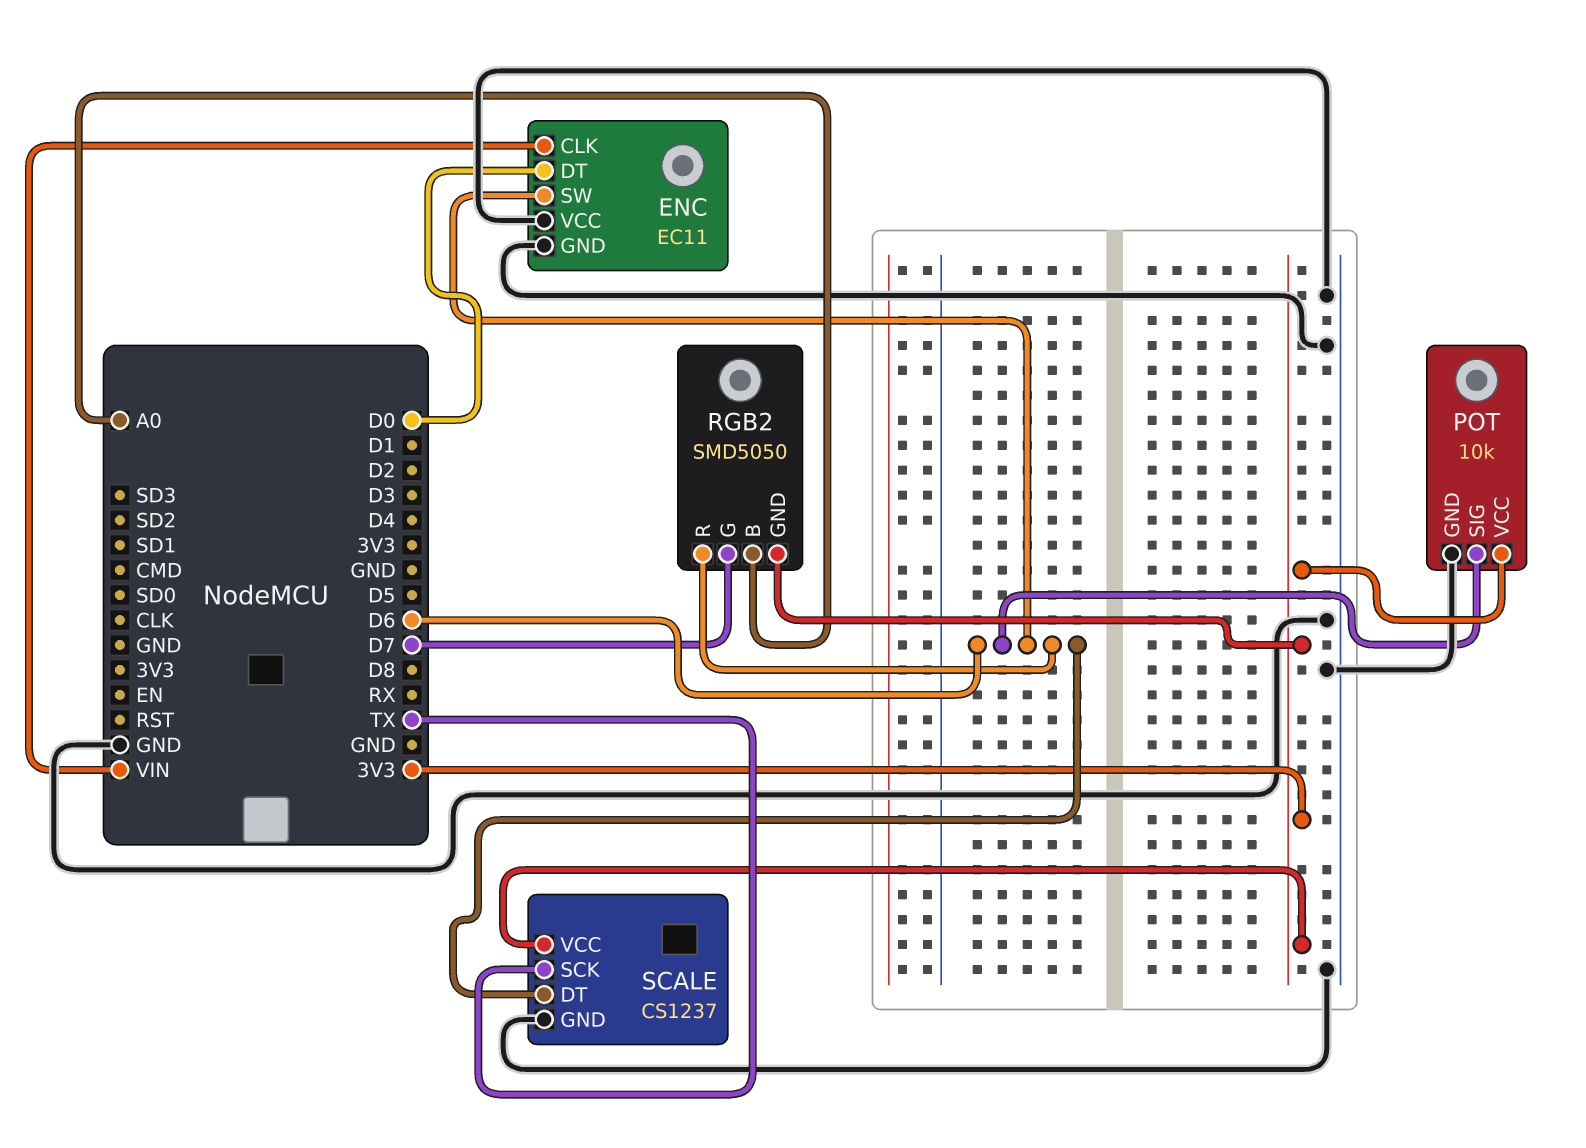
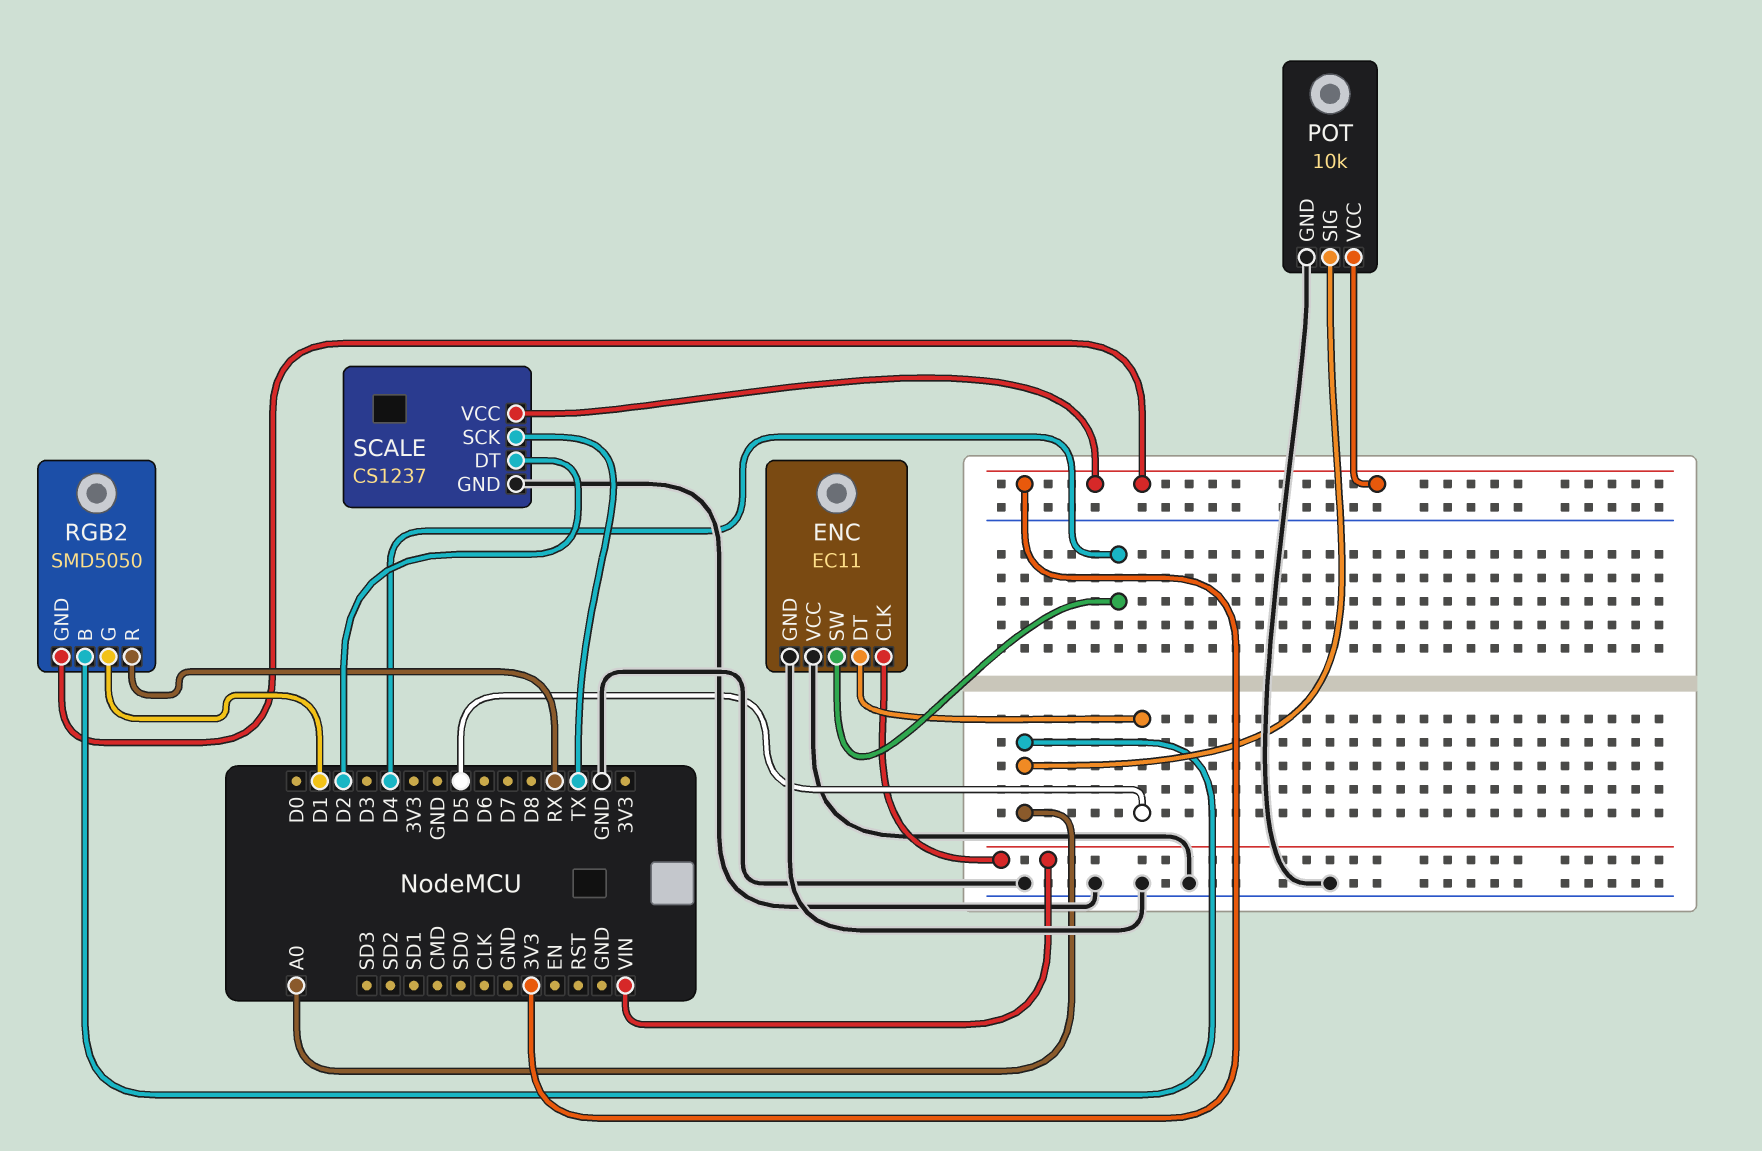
ENC pin DT: D0 -> D5
ENC pin SW: D6 -> D4
POT pin SIG: D6 -> A0
RGB2 pin G: D7 -> D1
RGB2 pin R: D6 -> RX
SCALE pin DT: D6 -> D2

